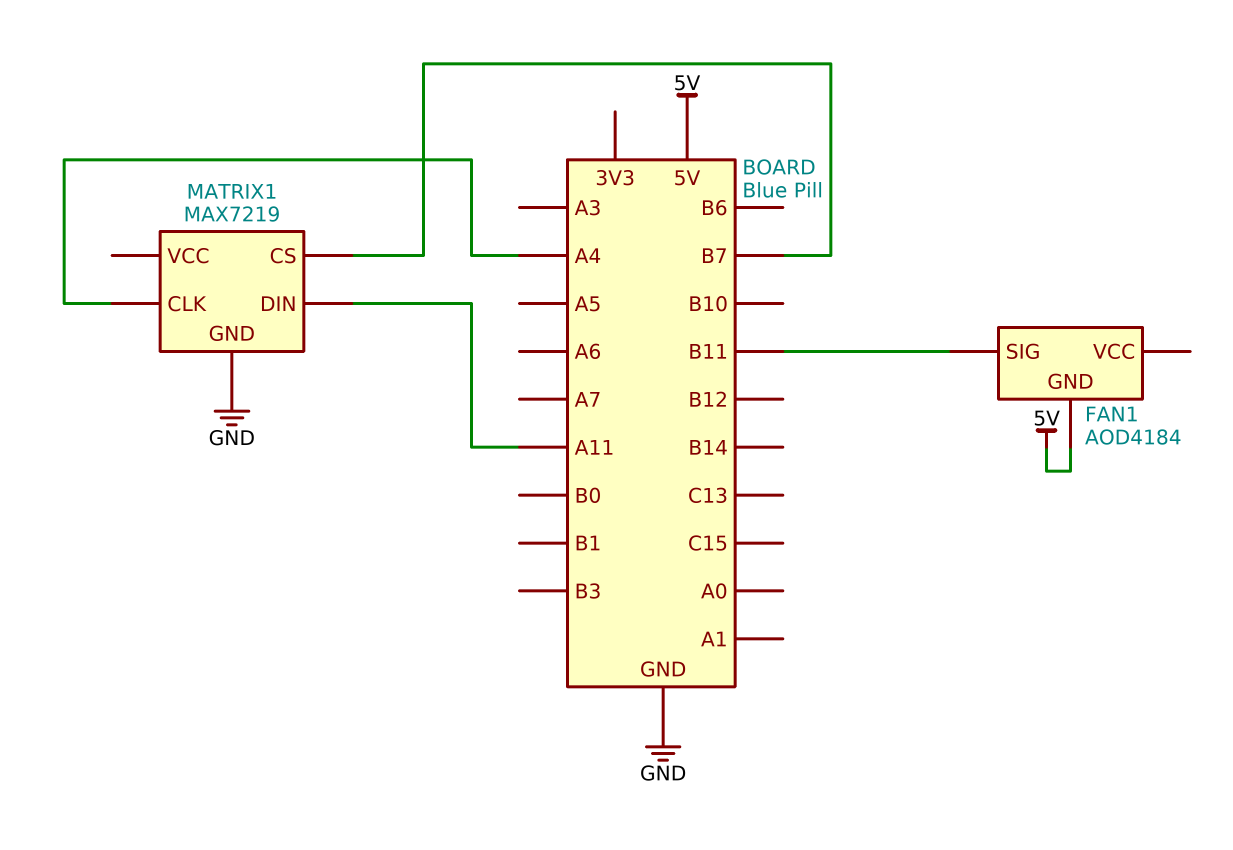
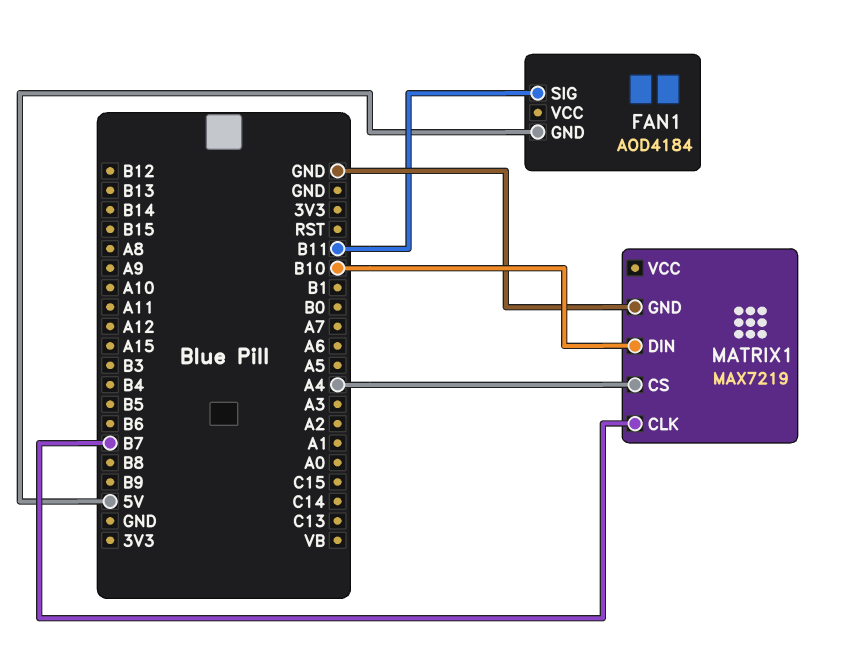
MATRIX1 pin CLK: A4 -> B7
MATRIX1 pin CS: B7 -> A4
MATRIX1 pin DIN: A11 -> B10

